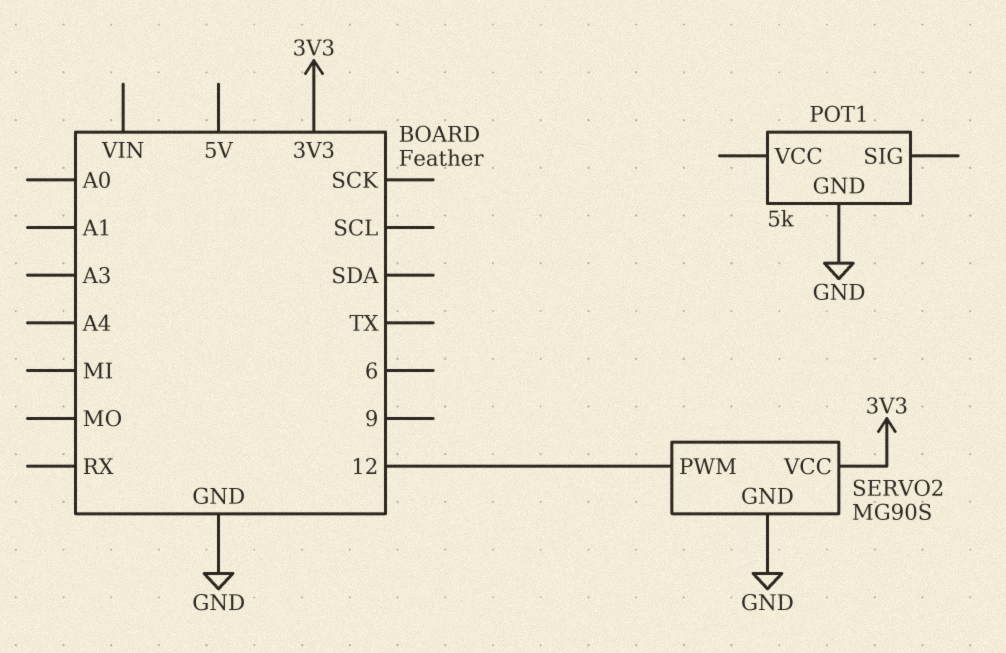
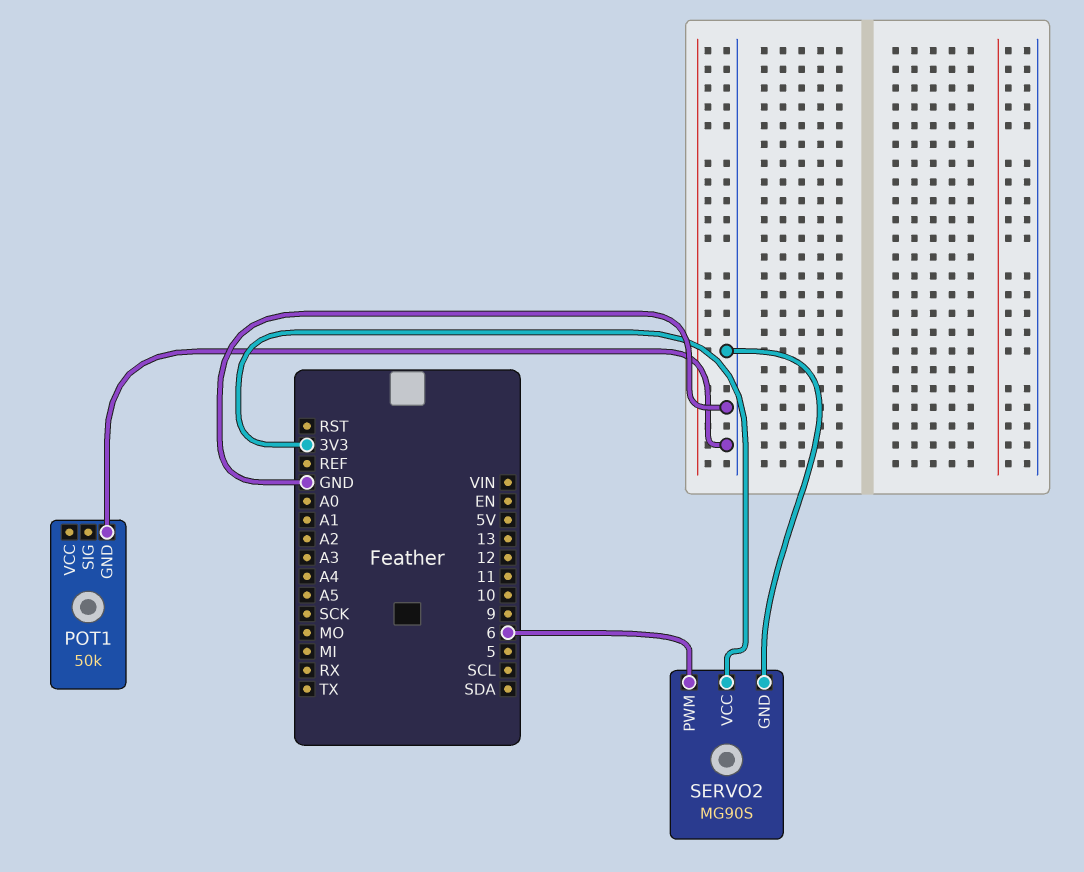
POT1: 5k -> 50k
SERVO2 pin PWM: 12 -> 6

